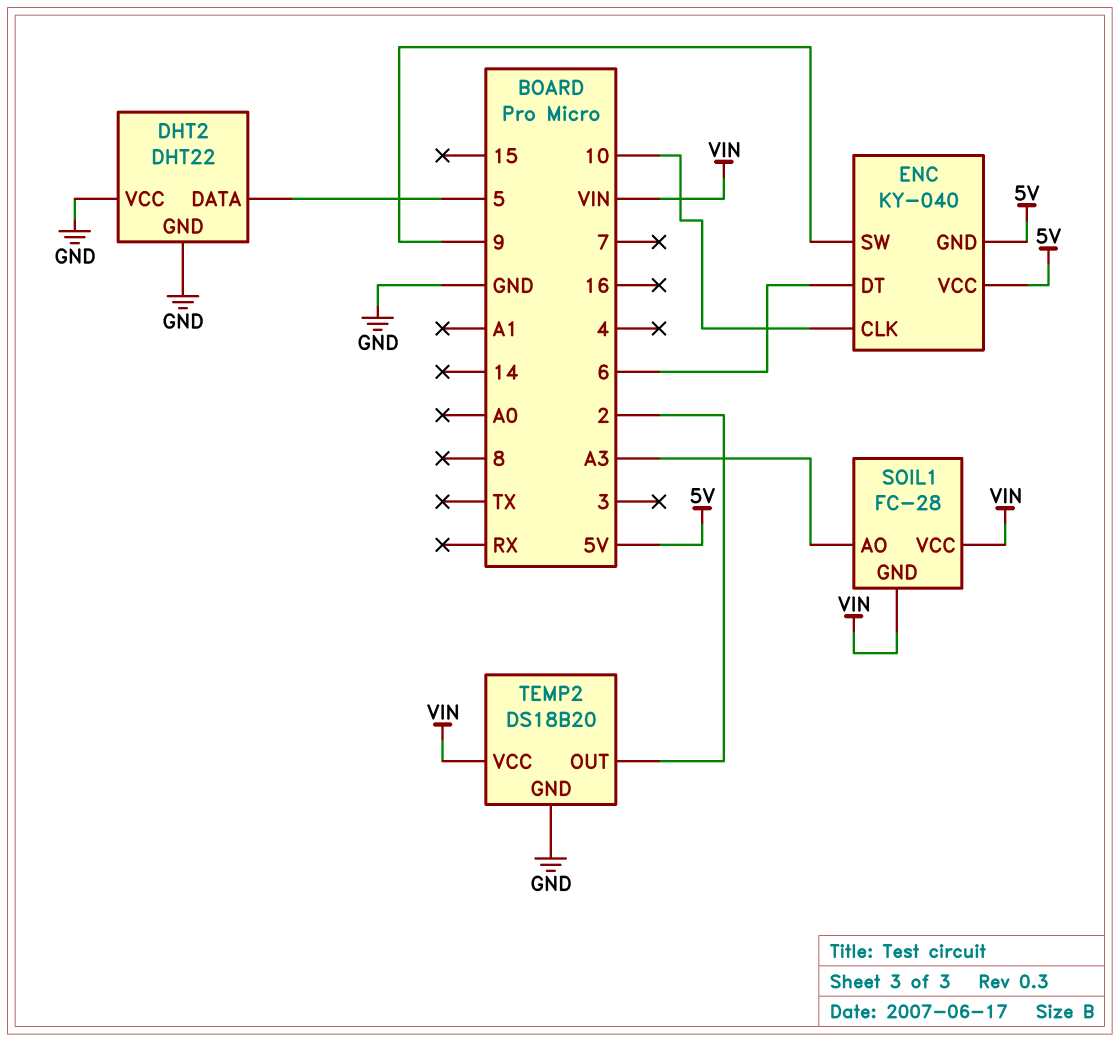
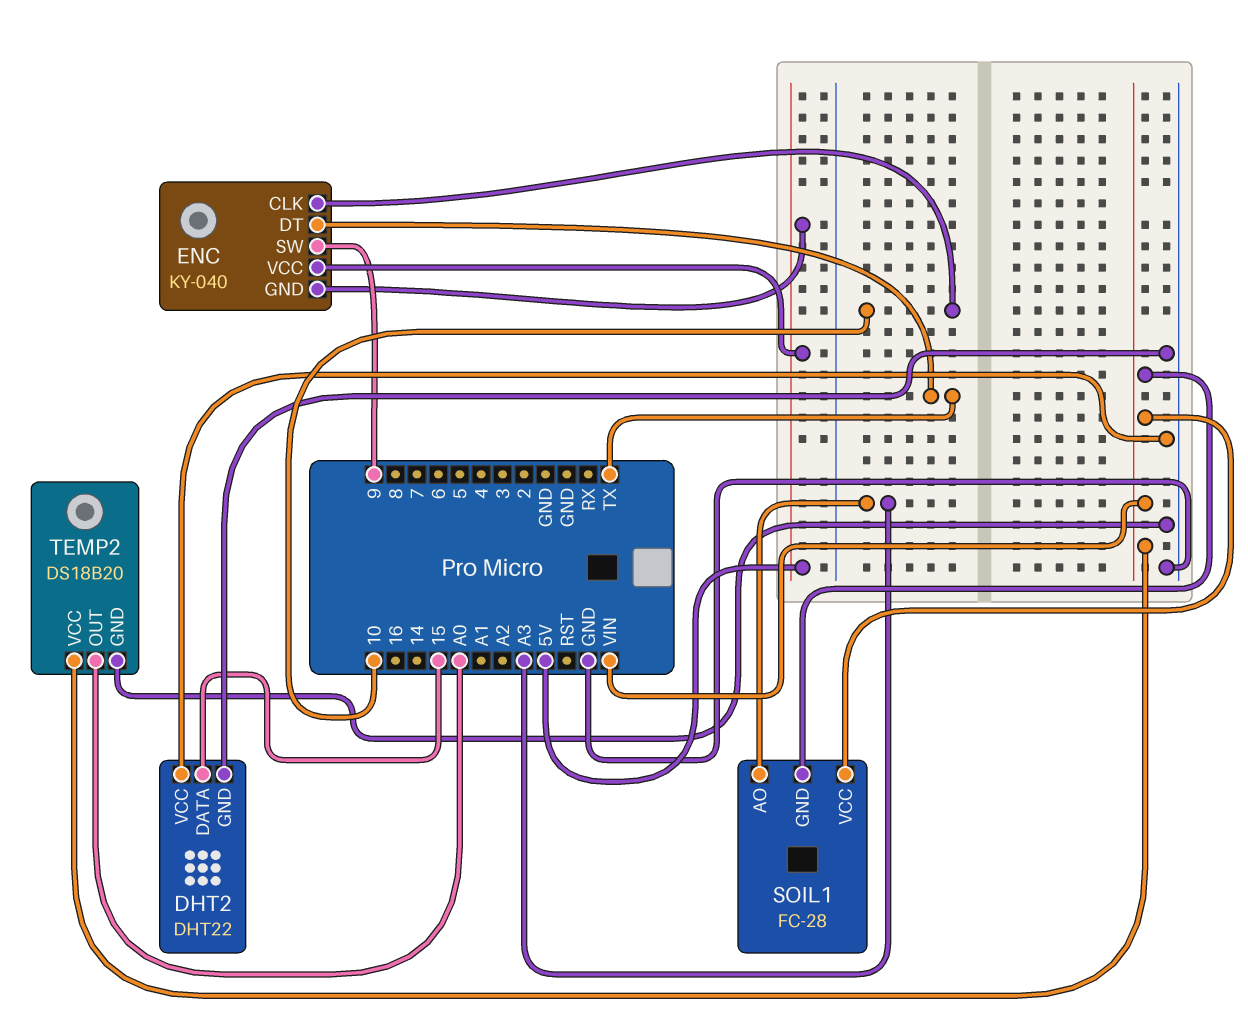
DHT2 pin DATA: 5 -> 15
ENC pin DT: 6 -> TX
TEMP2 pin OUT: 2 -> A0

